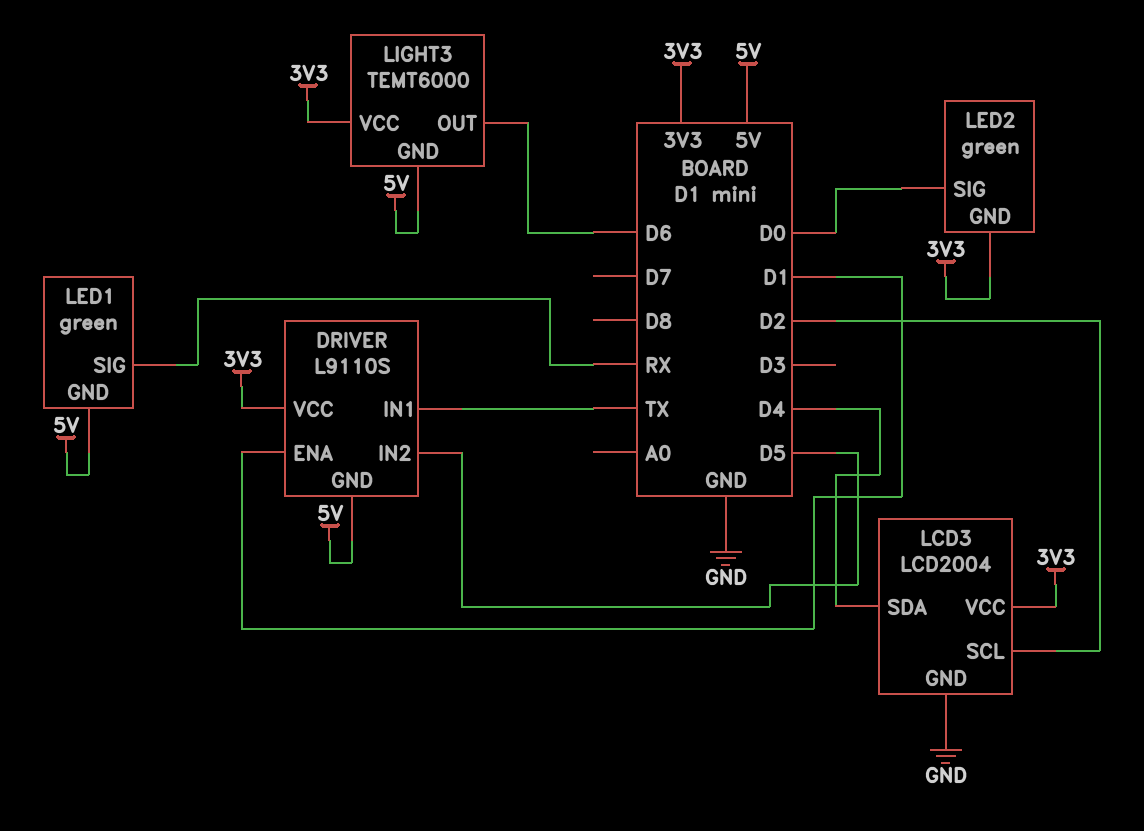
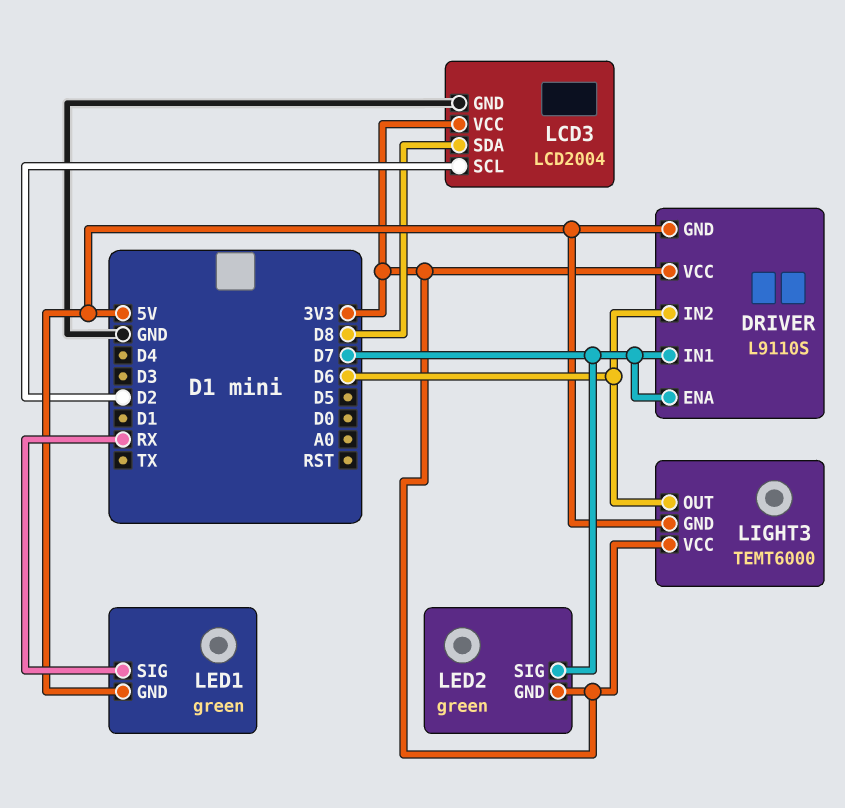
DRIVER pin ENA: D1 -> D7
DRIVER pin IN1: TX -> D7
DRIVER pin IN2: D5 -> D6
LCD3 pin SDA: D4 -> D8
LED2 pin SIG: D0 -> D7

